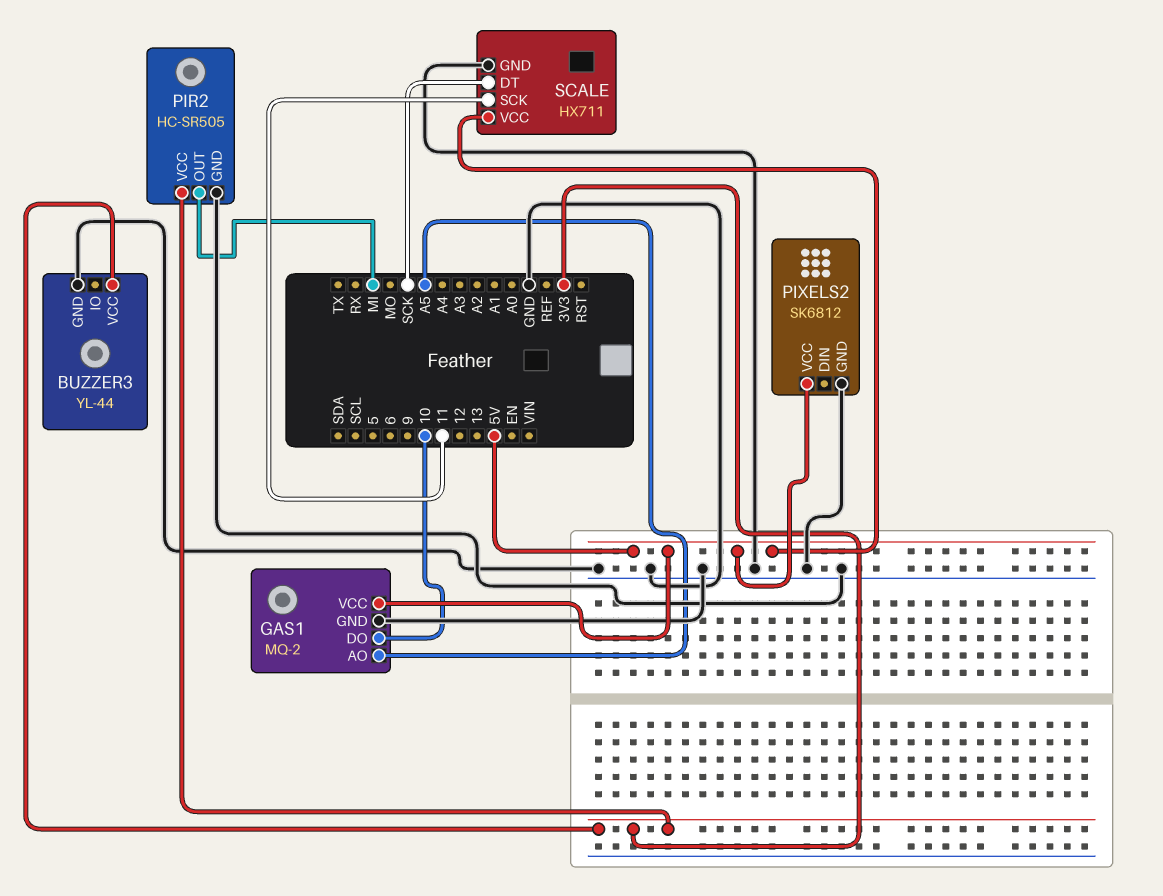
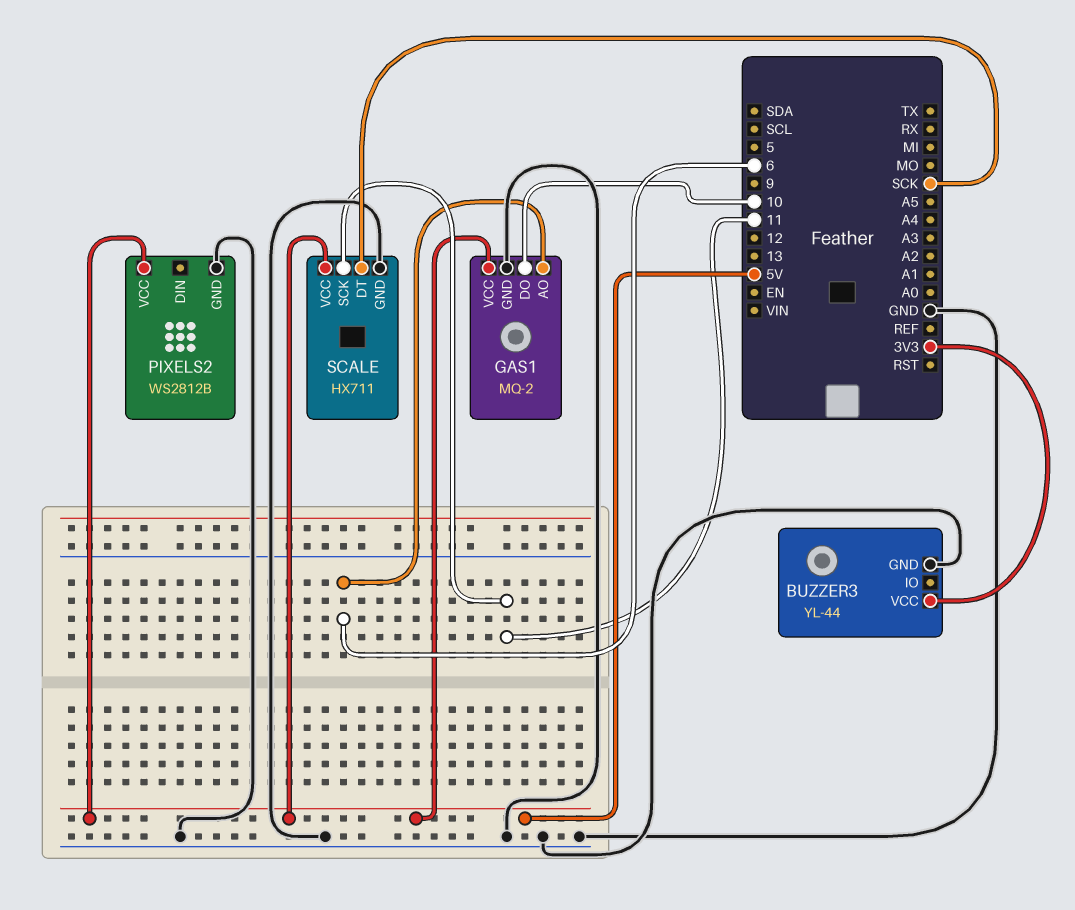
GAS1 pin AO: A5 -> 6
PIR2: HC-SR505 -> none
PIR2 pin GND: GND -> none
PIR2 pin OUT: MI -> none
PIR2 pin VCC: 3V3 -> none
PIXELS2: SK6812 -> WS2812B

